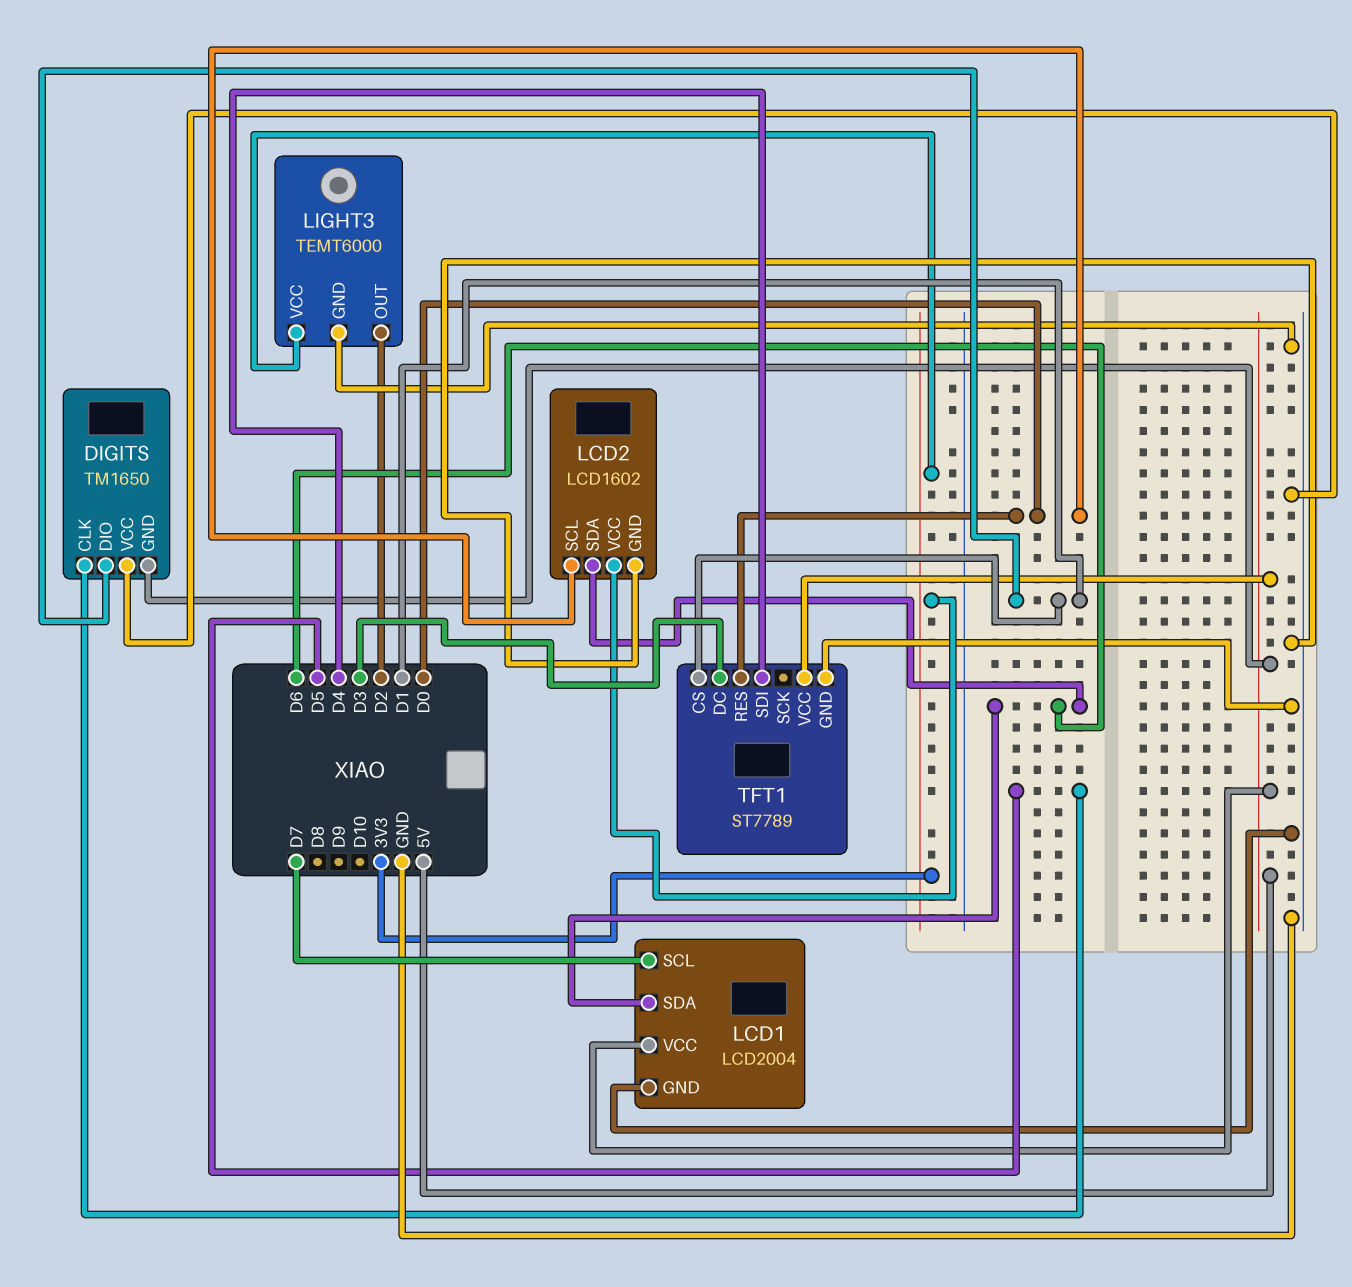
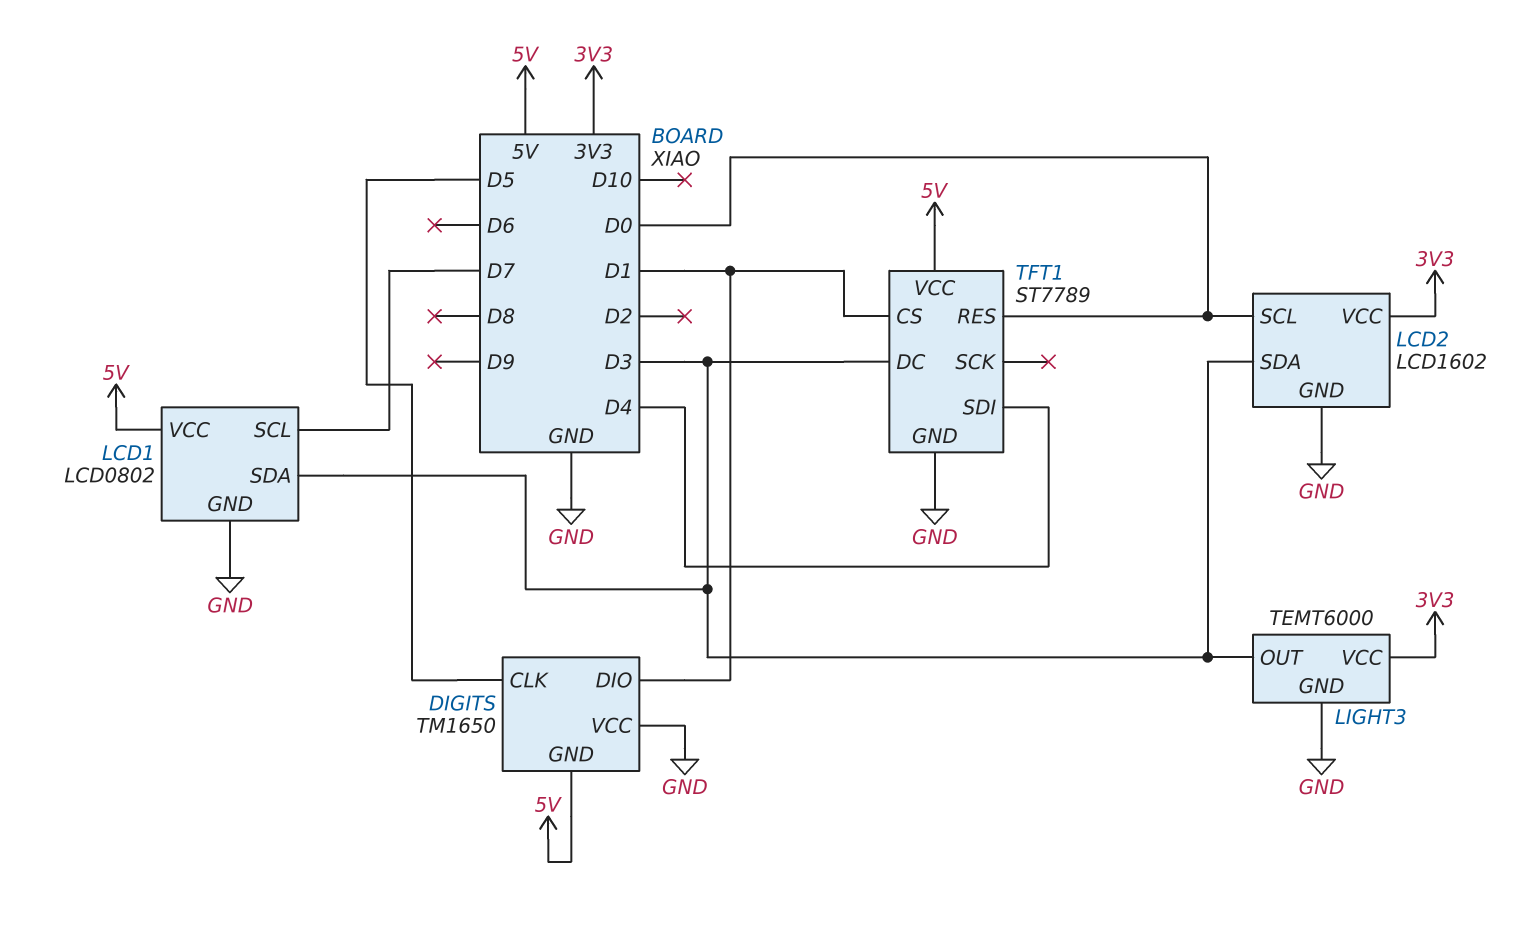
LCD1: LCD2004 -> LCD0802
LCD1 pin SDA: D6 -> D3
LCD2 pin SDA: D6 -> D3
LIGHT3 pin OUT: D2 -> D3

